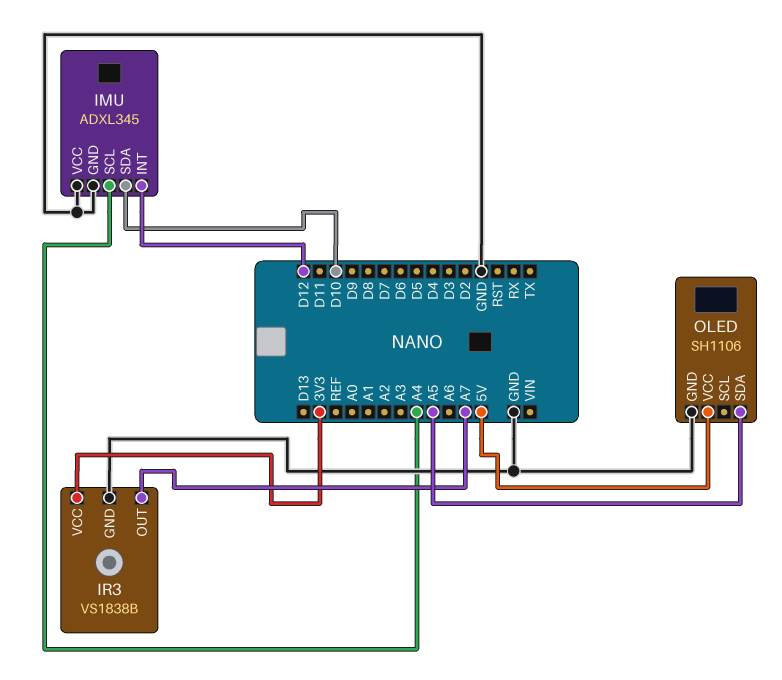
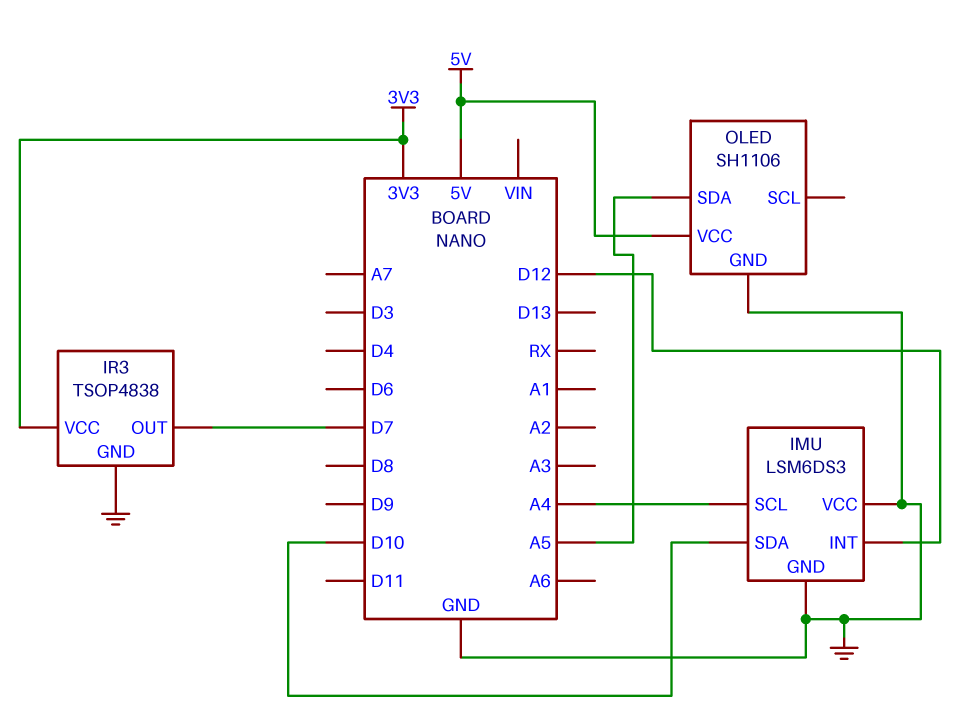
IMU: ADXL345 -> LSM6DS3
IR3: VS1838B -> TSOP4838
IR3 pin OUT: A7 -> D7

